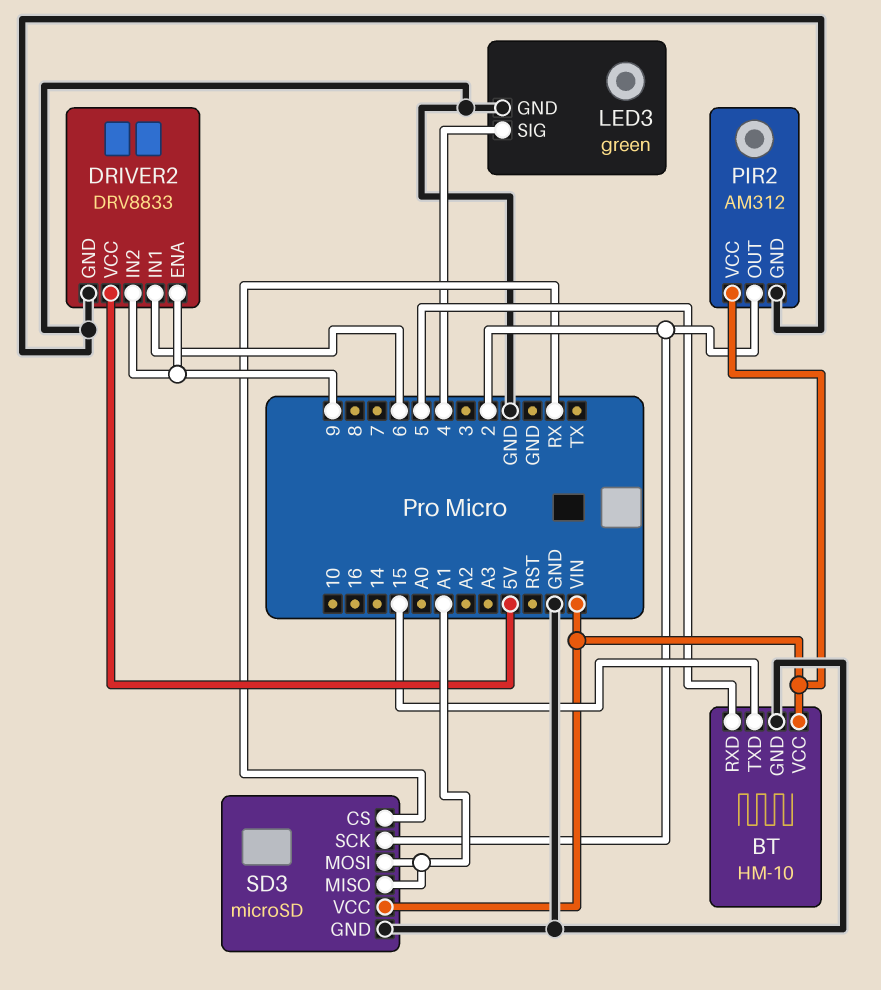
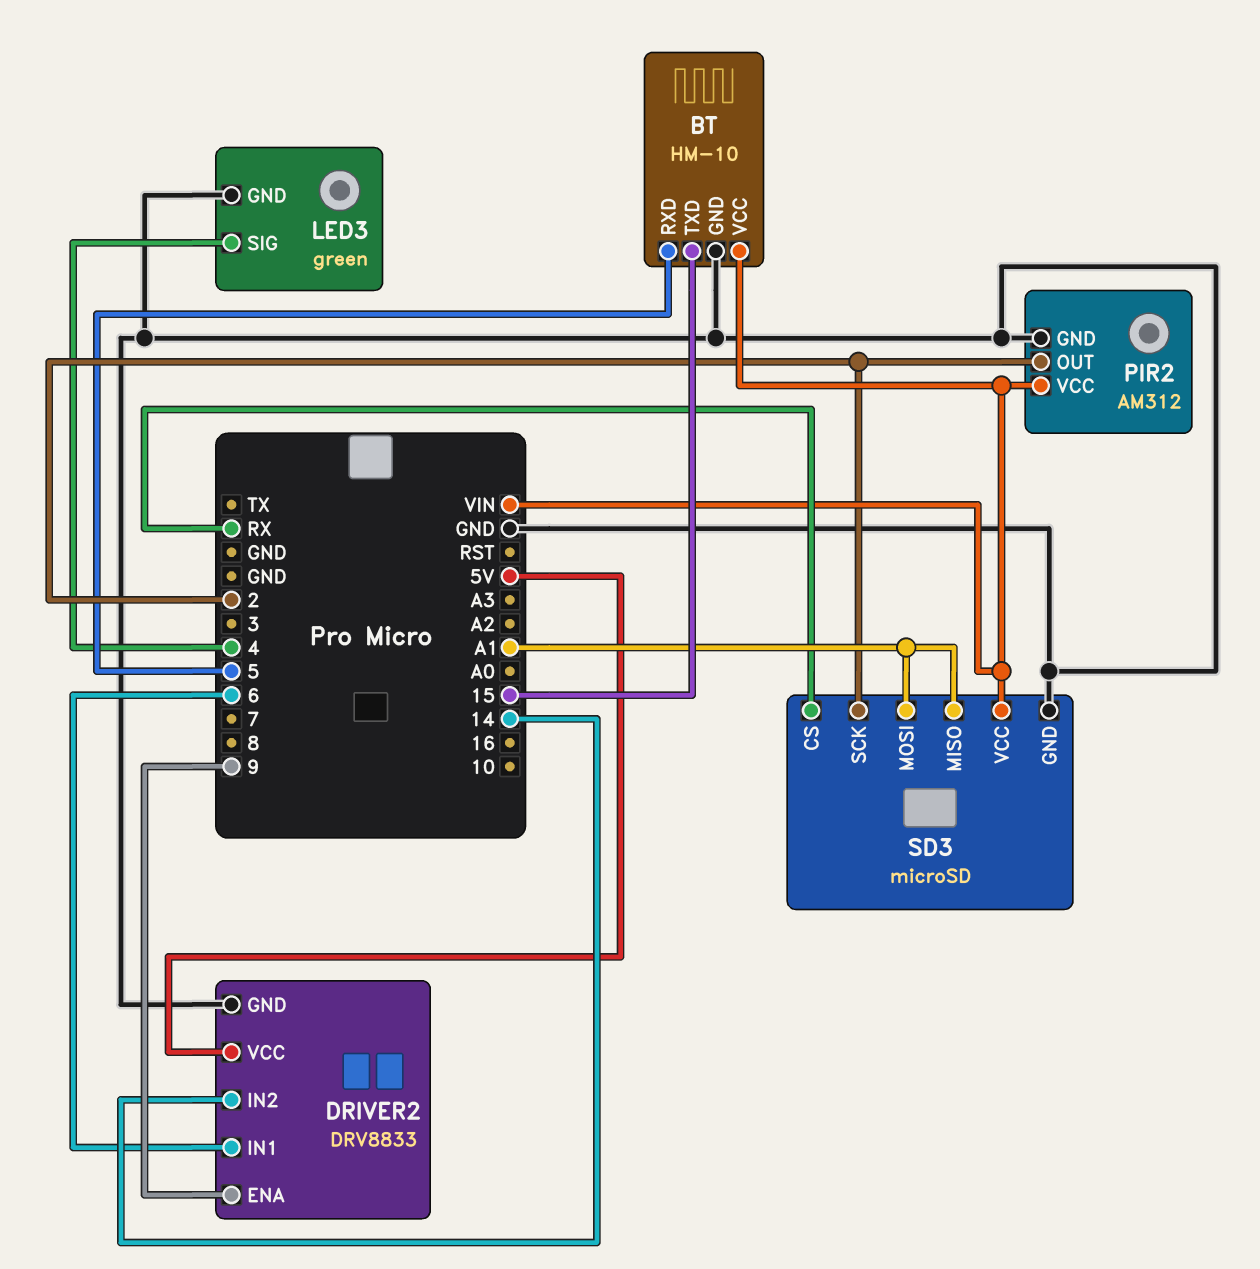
DRIVER2 pin IN2: 9 -> 14

